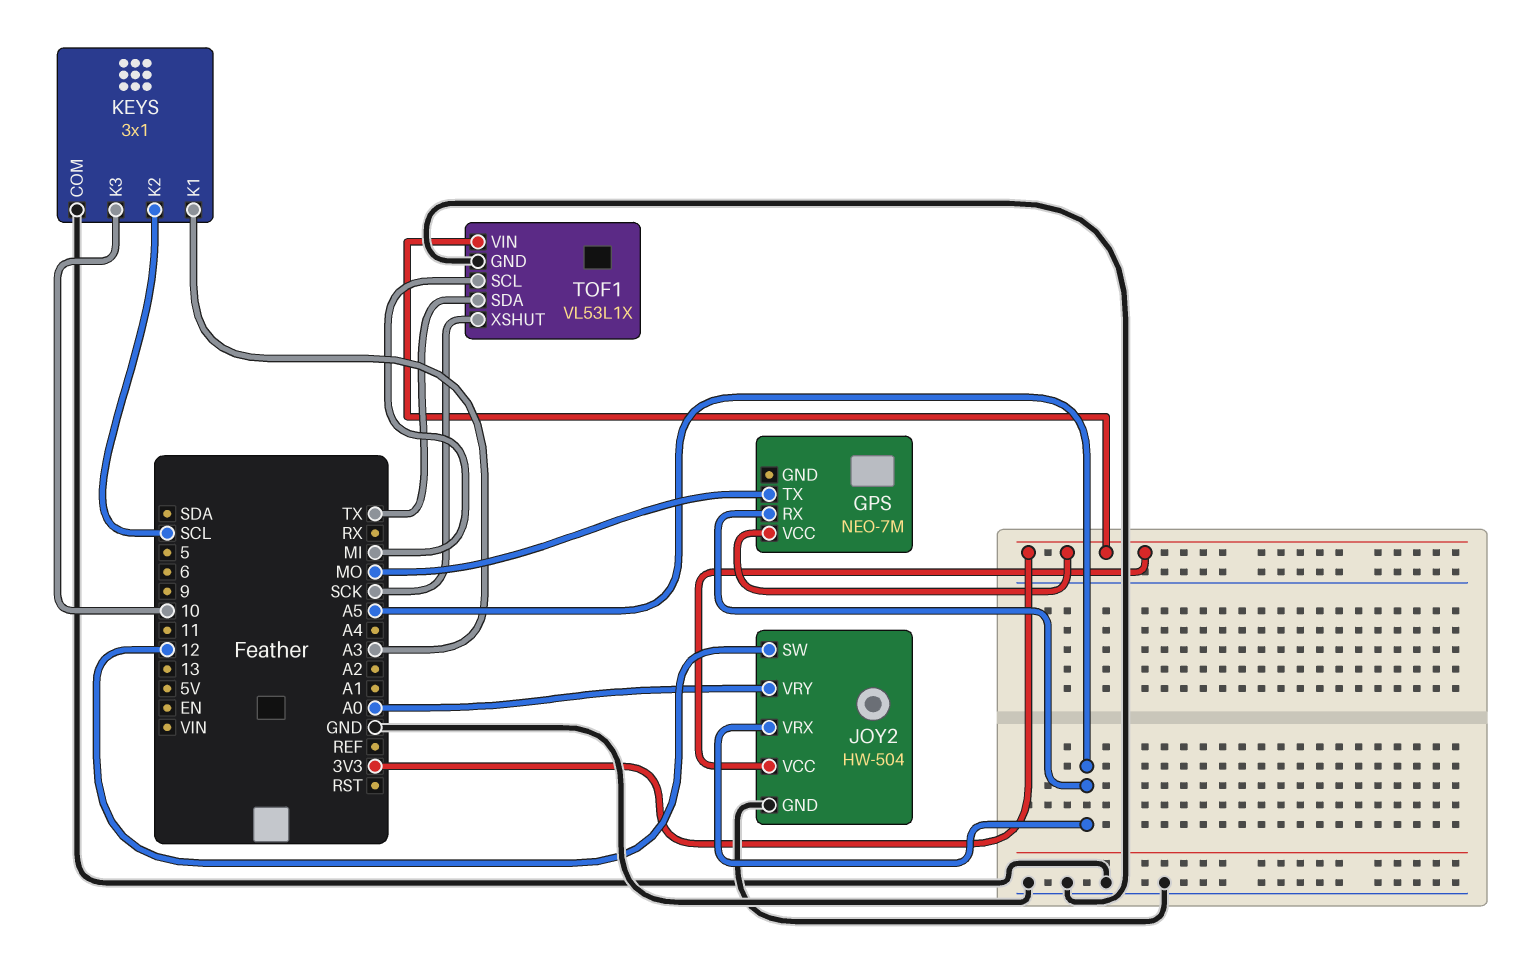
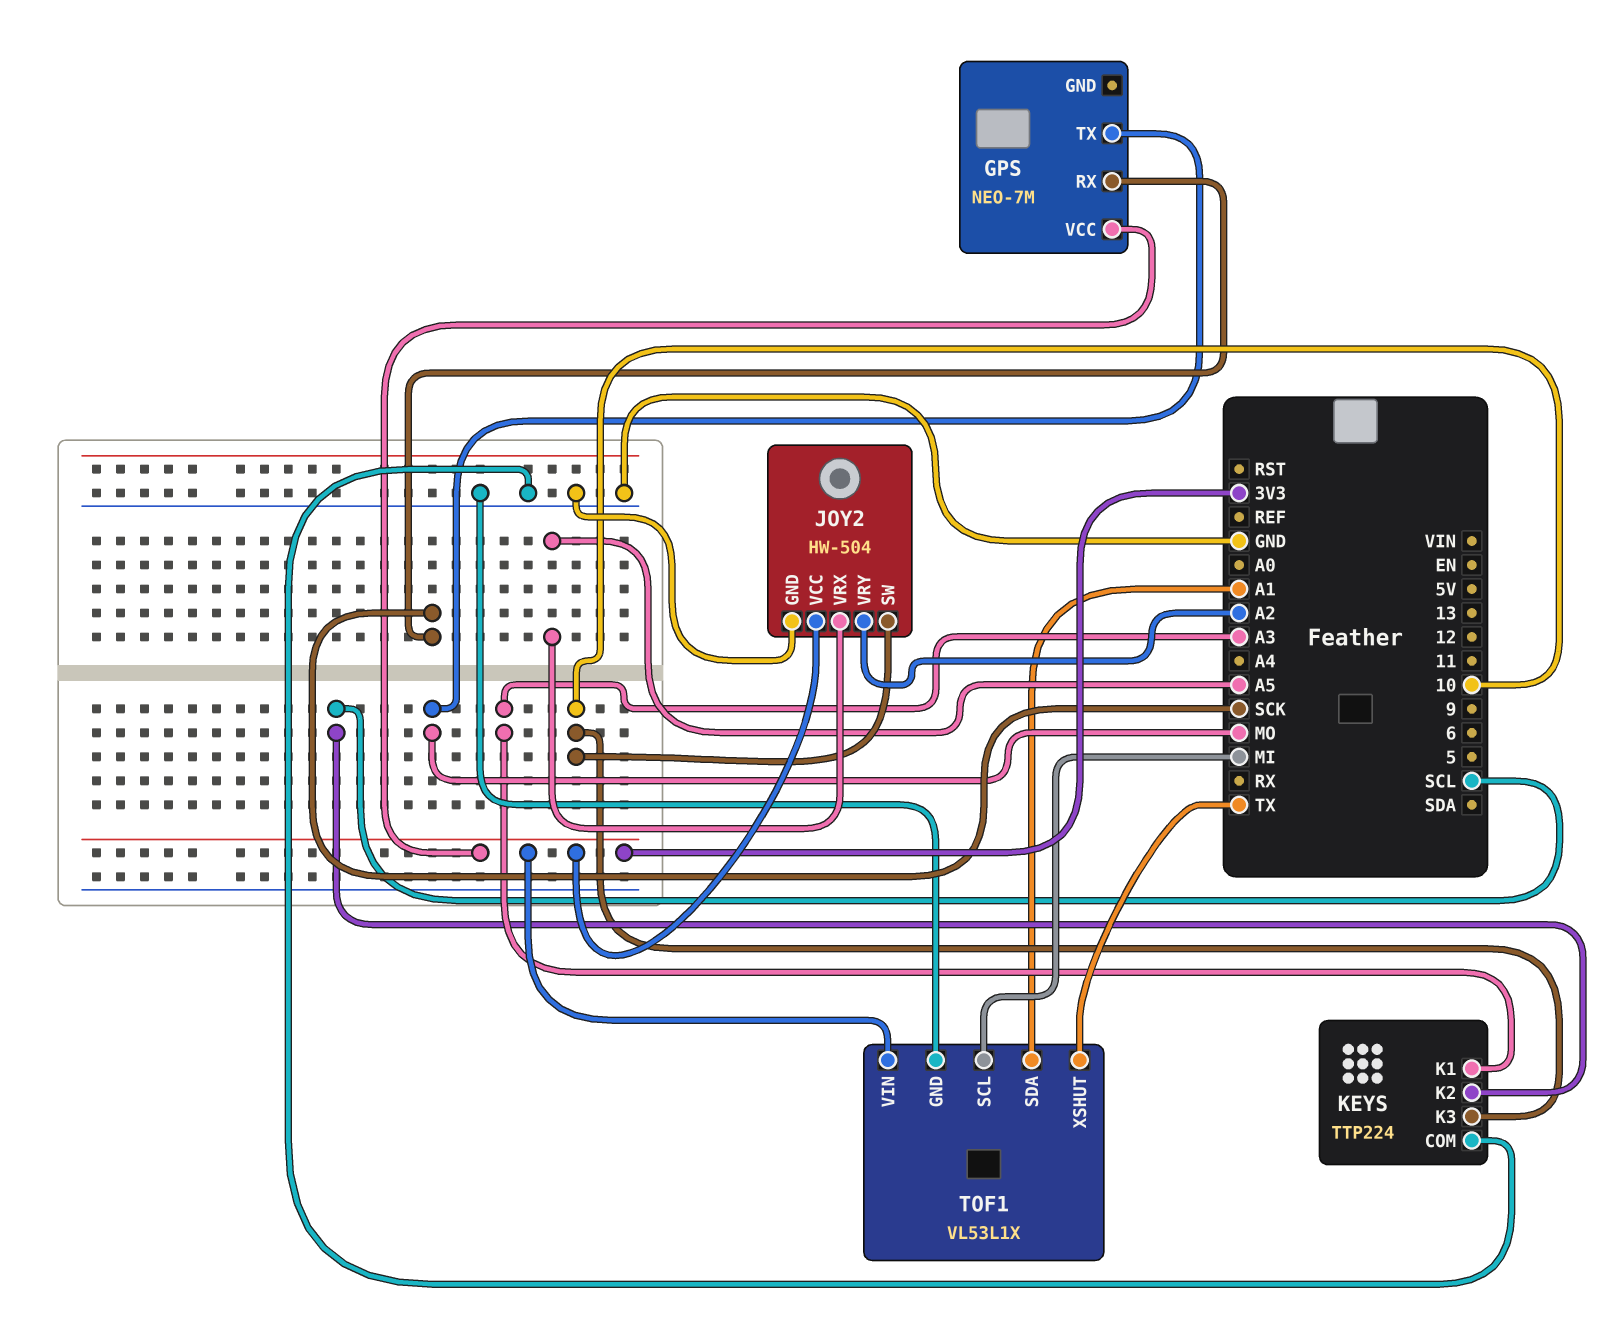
GPS pin RX: A5 -> SCK
JOY2 pin SW: 12 -> 10
JOY2 pin VRY: A0 -> A2
KEYS: 3x1 -> TTP224
TOF1 pin SDA: TX -> A1
TOF1 pin XSHUT: SCK -> TX

